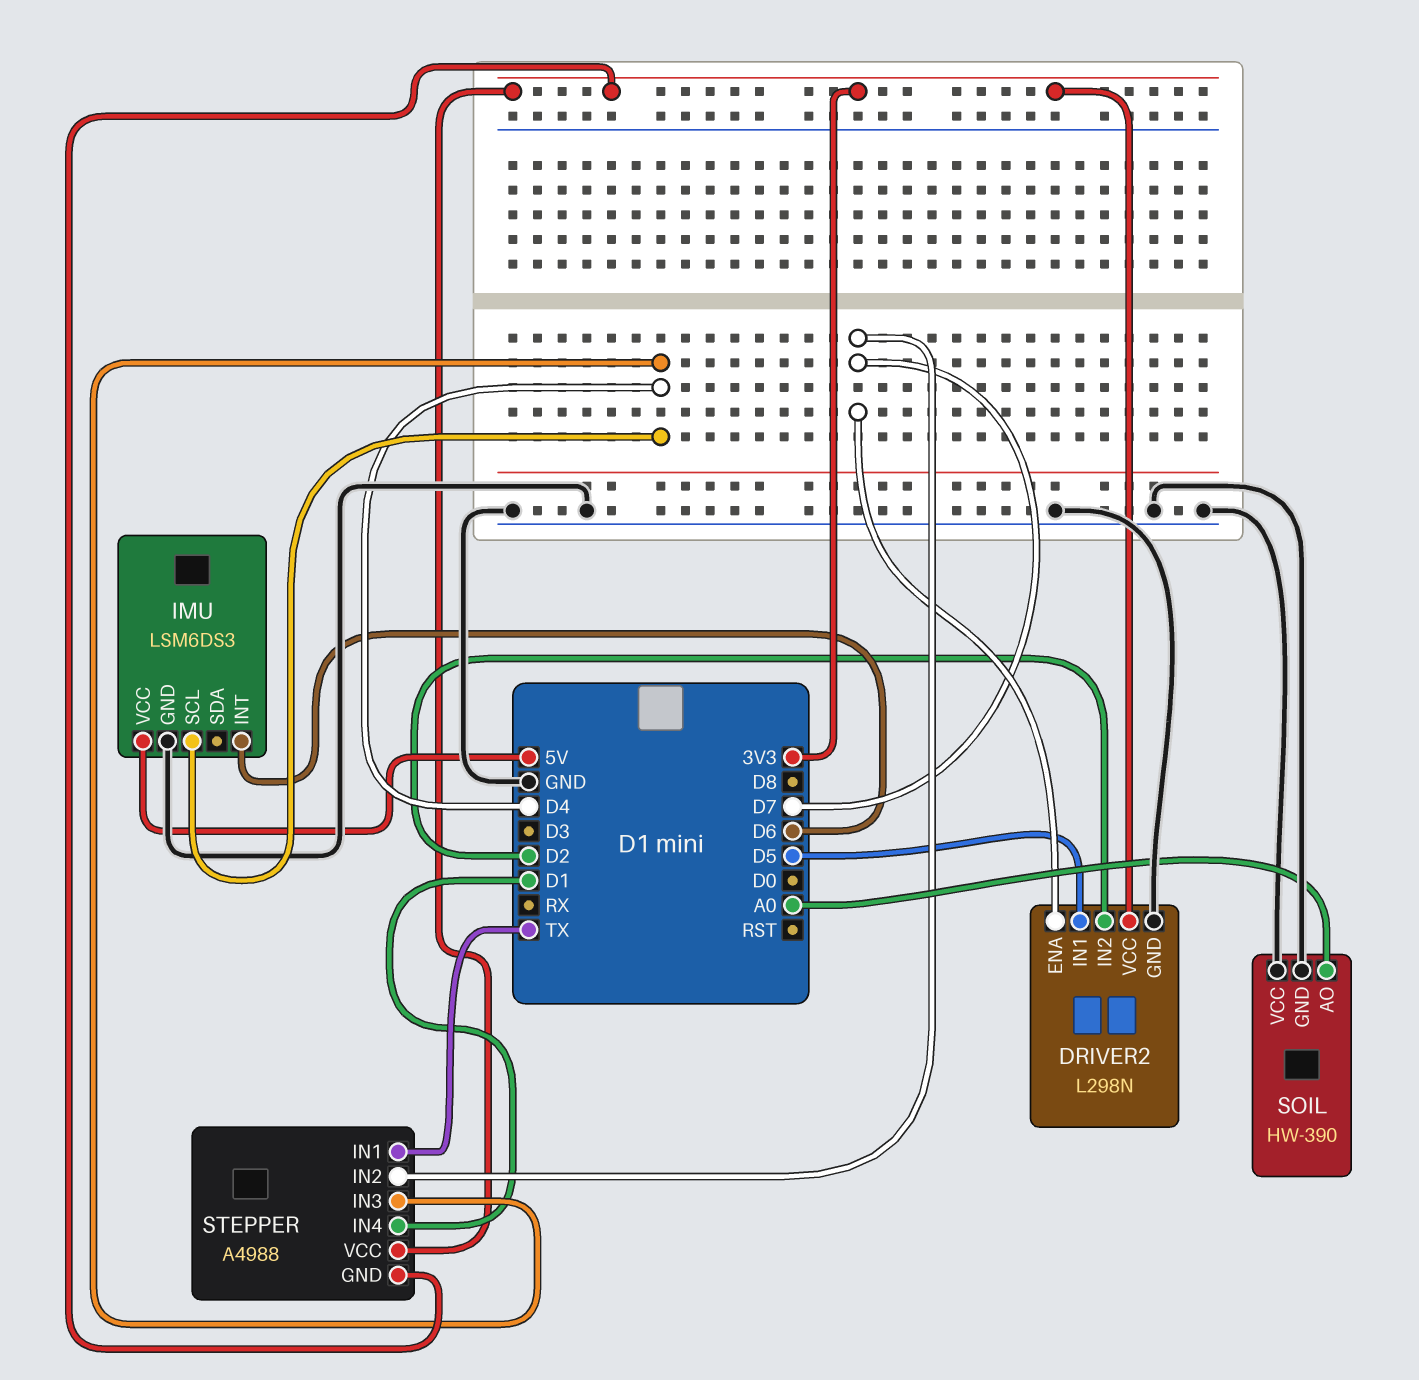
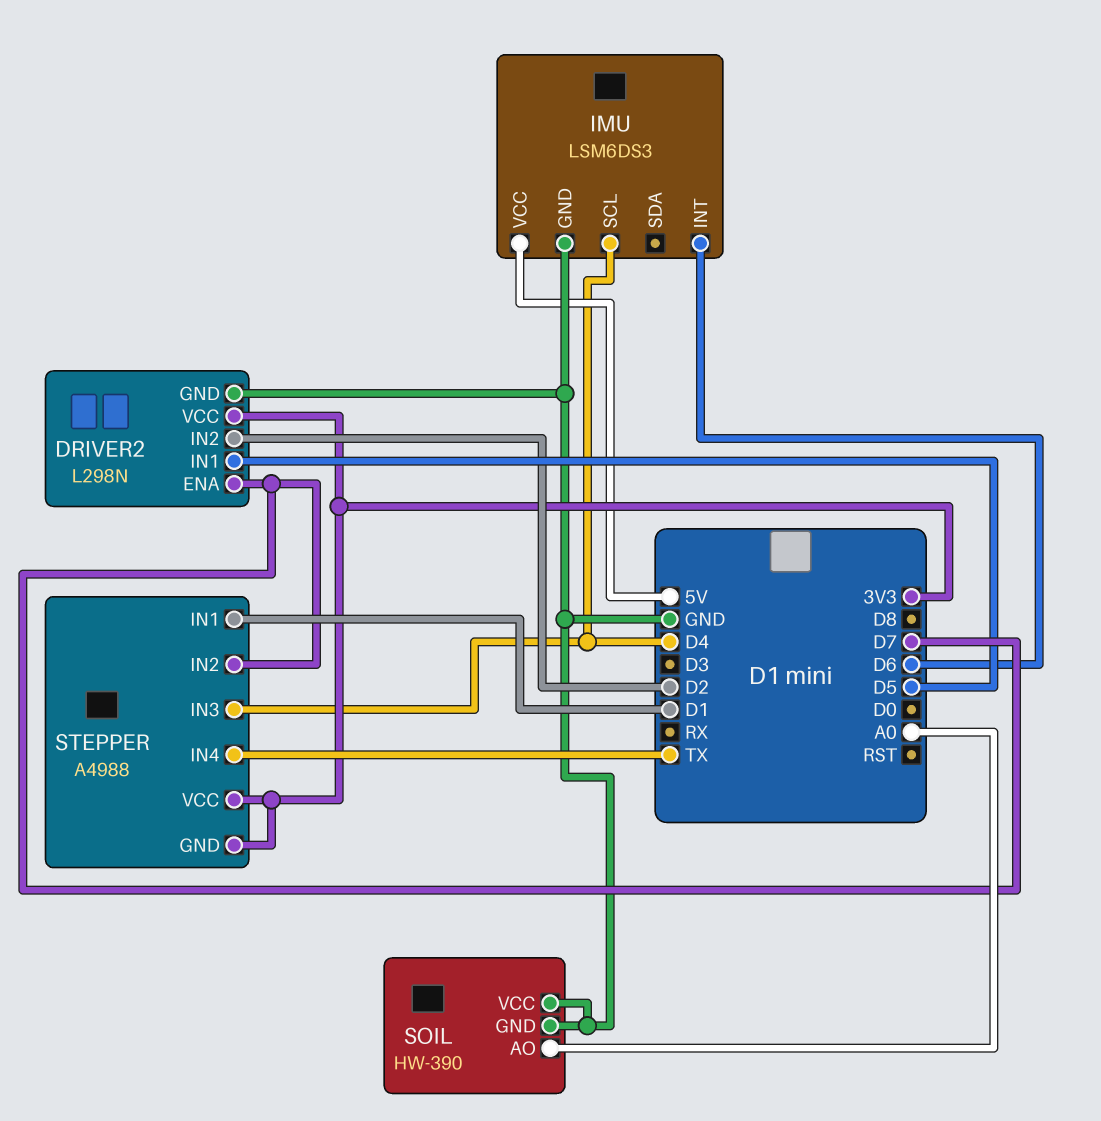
STEPPER pin IN1: TX -> D1
STEPPER pin IN4: D1 -> TX

